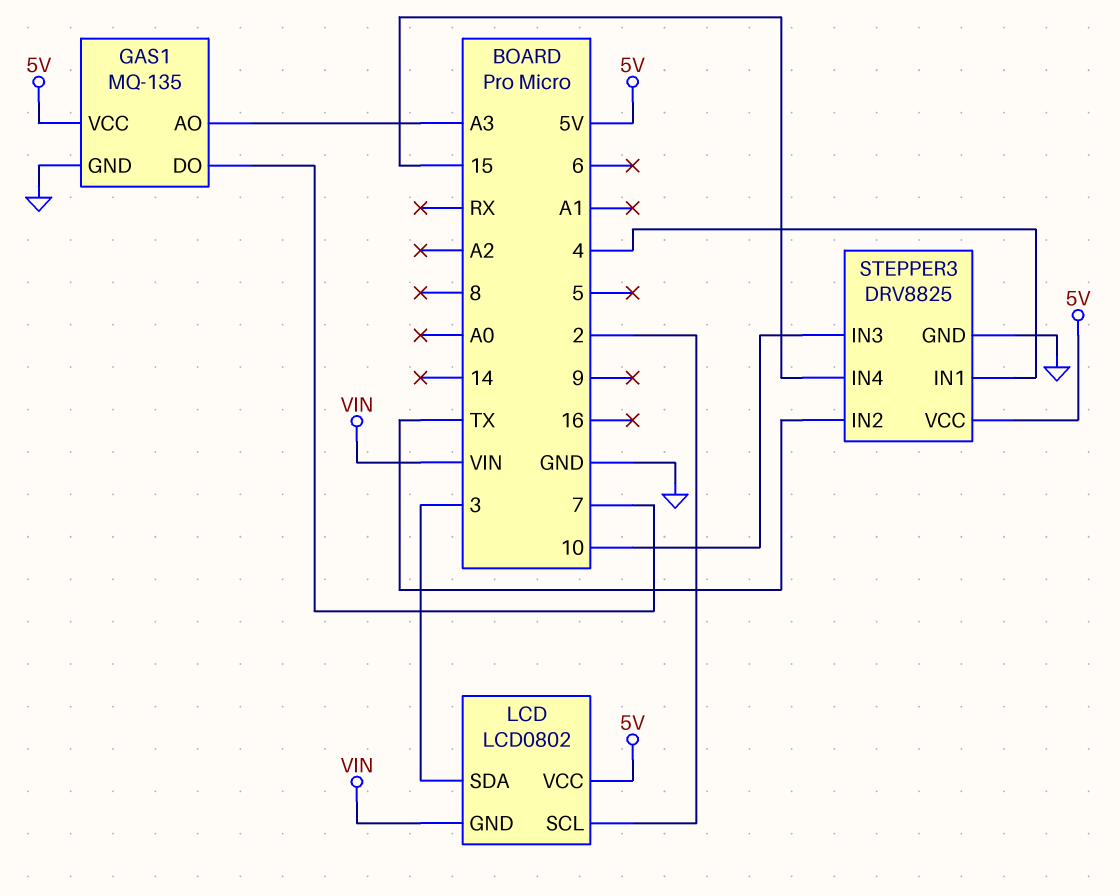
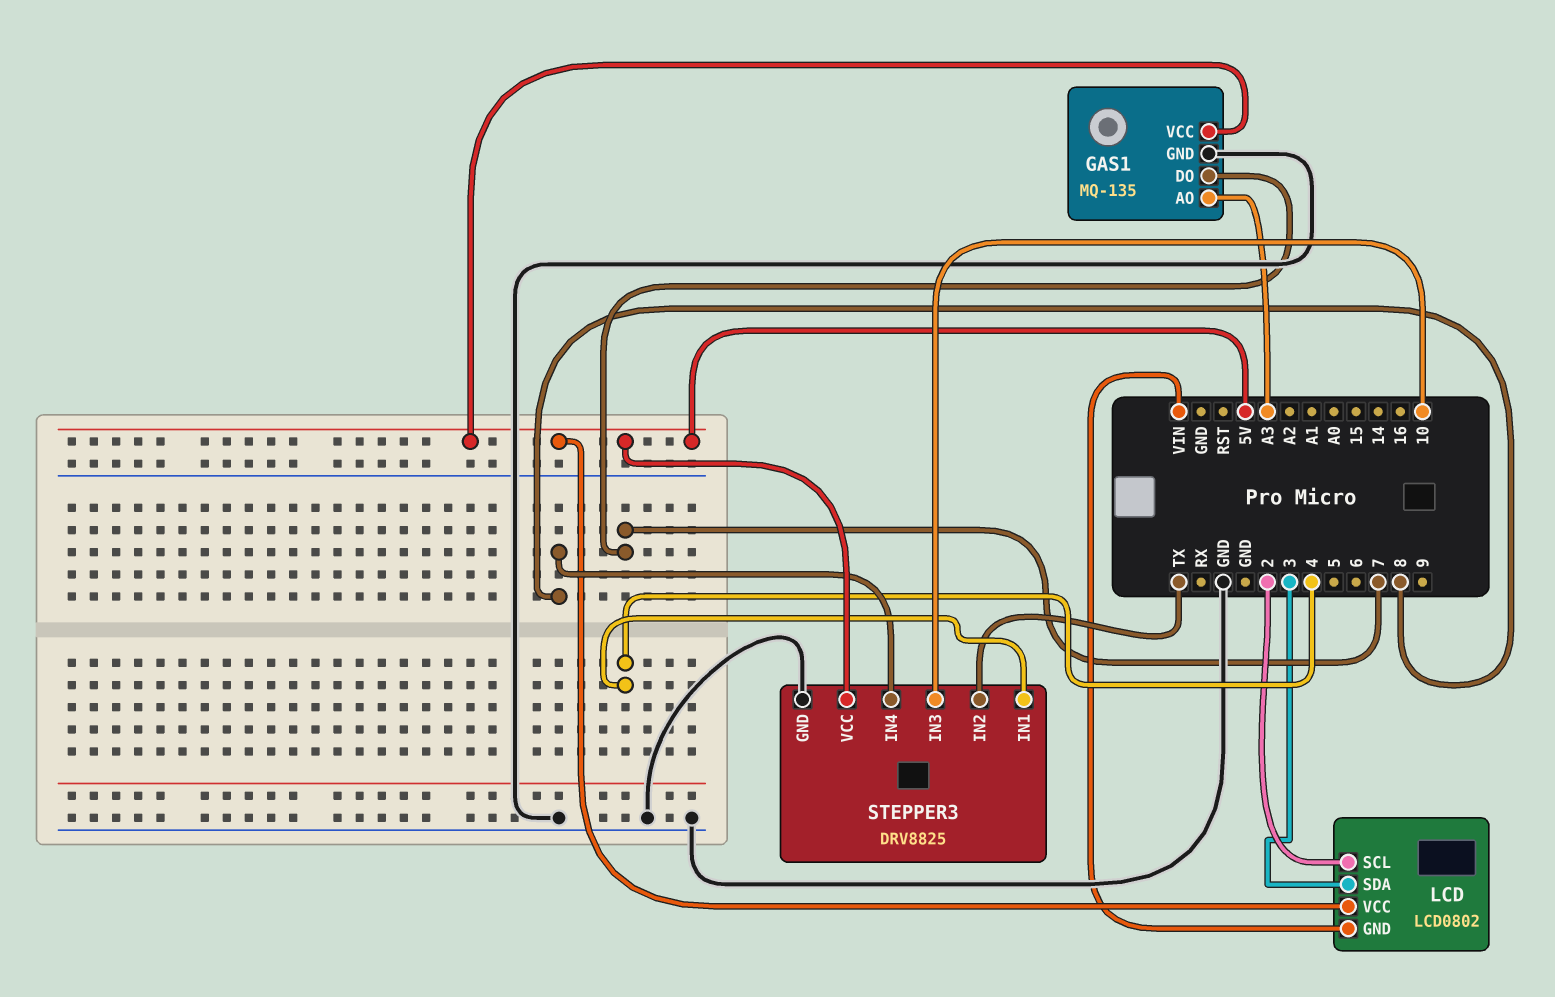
STEPPER3 pin IN4: 15 -> 8

